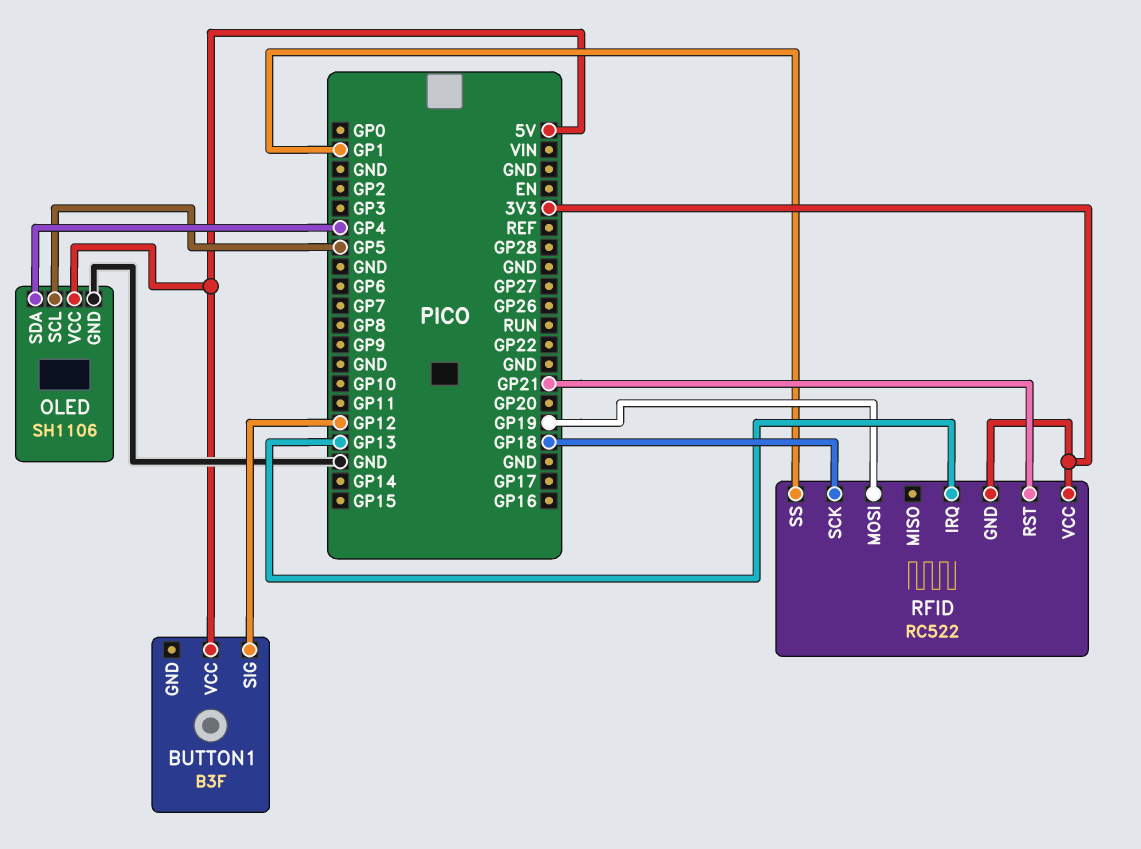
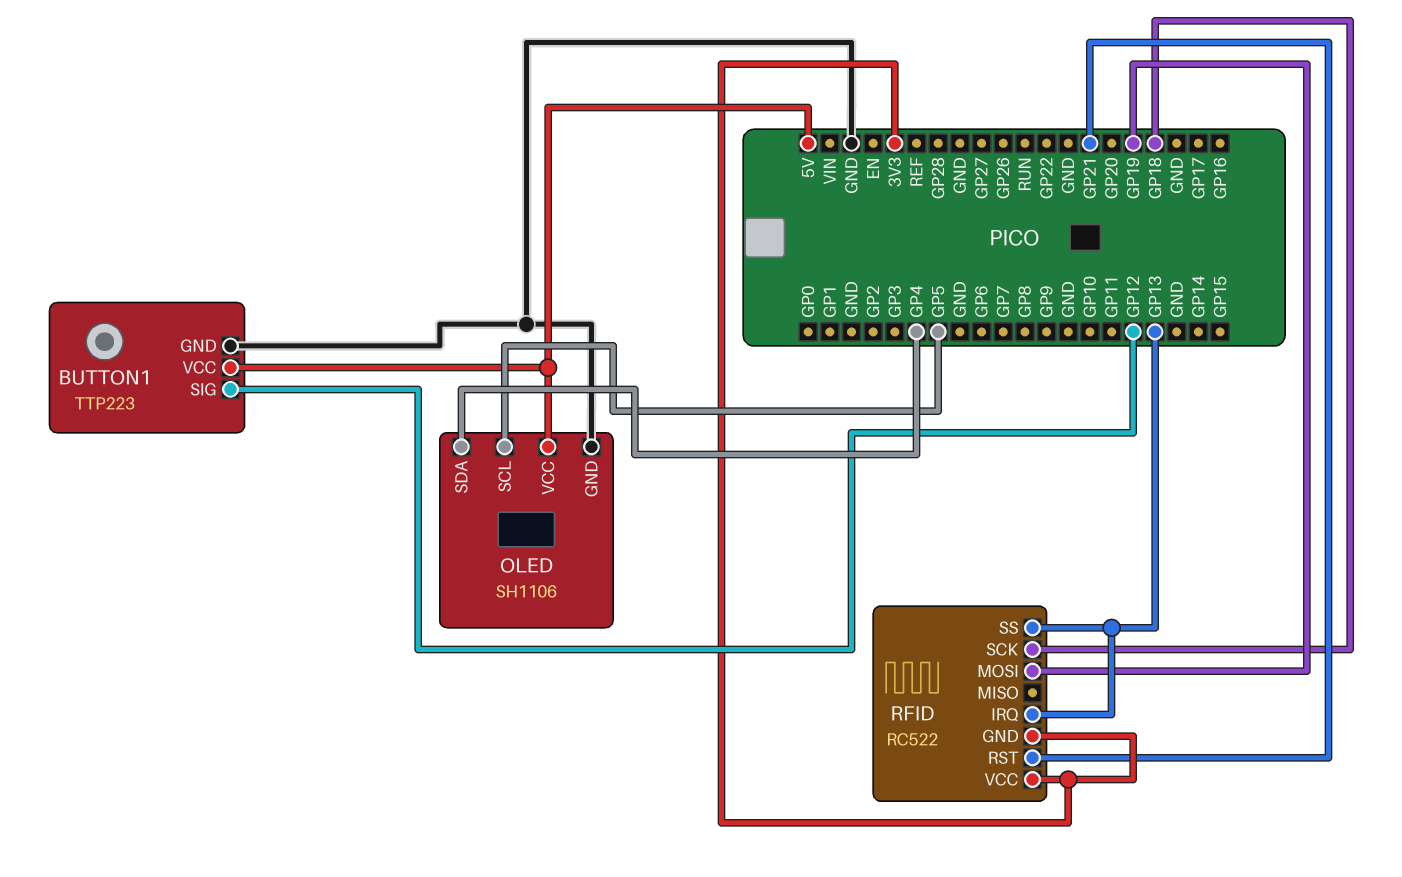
BUTTON1: B3F -> TTP223
BUTTON1 pin GND: none -> GND
RFID pin SS: GP1 -> GP13

